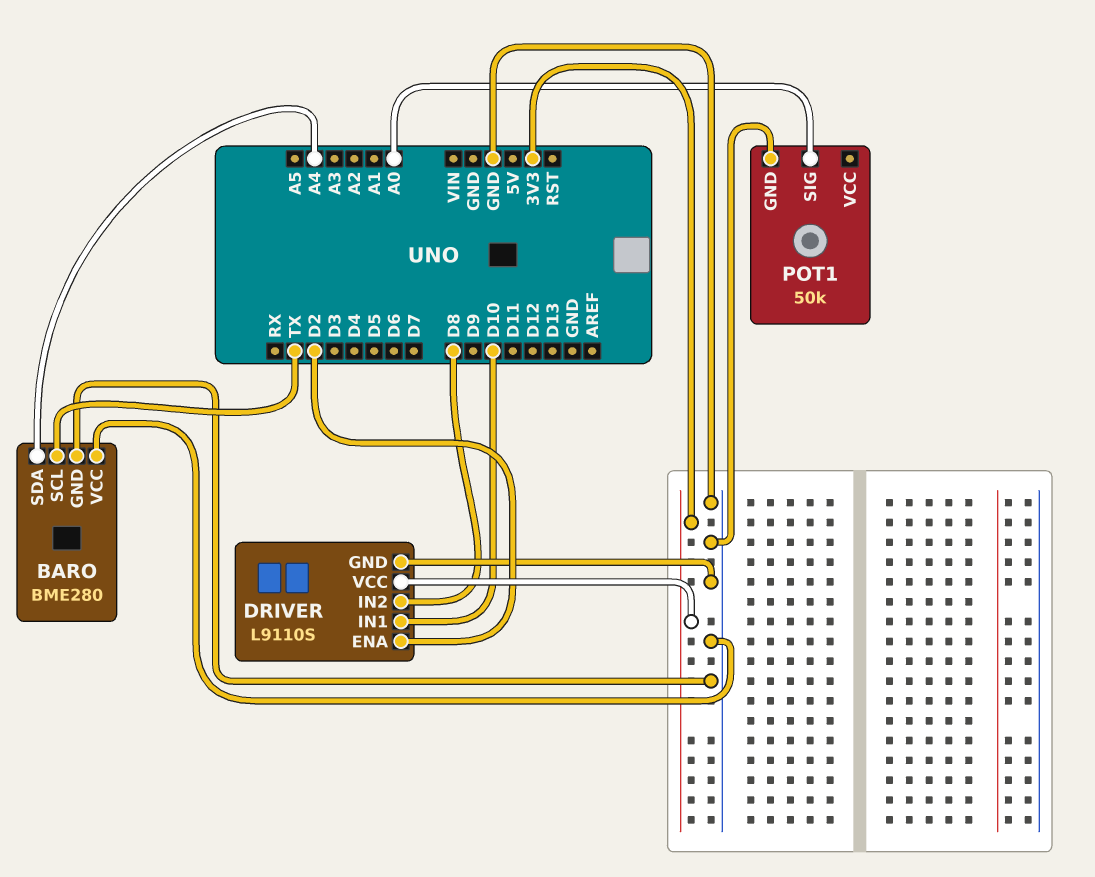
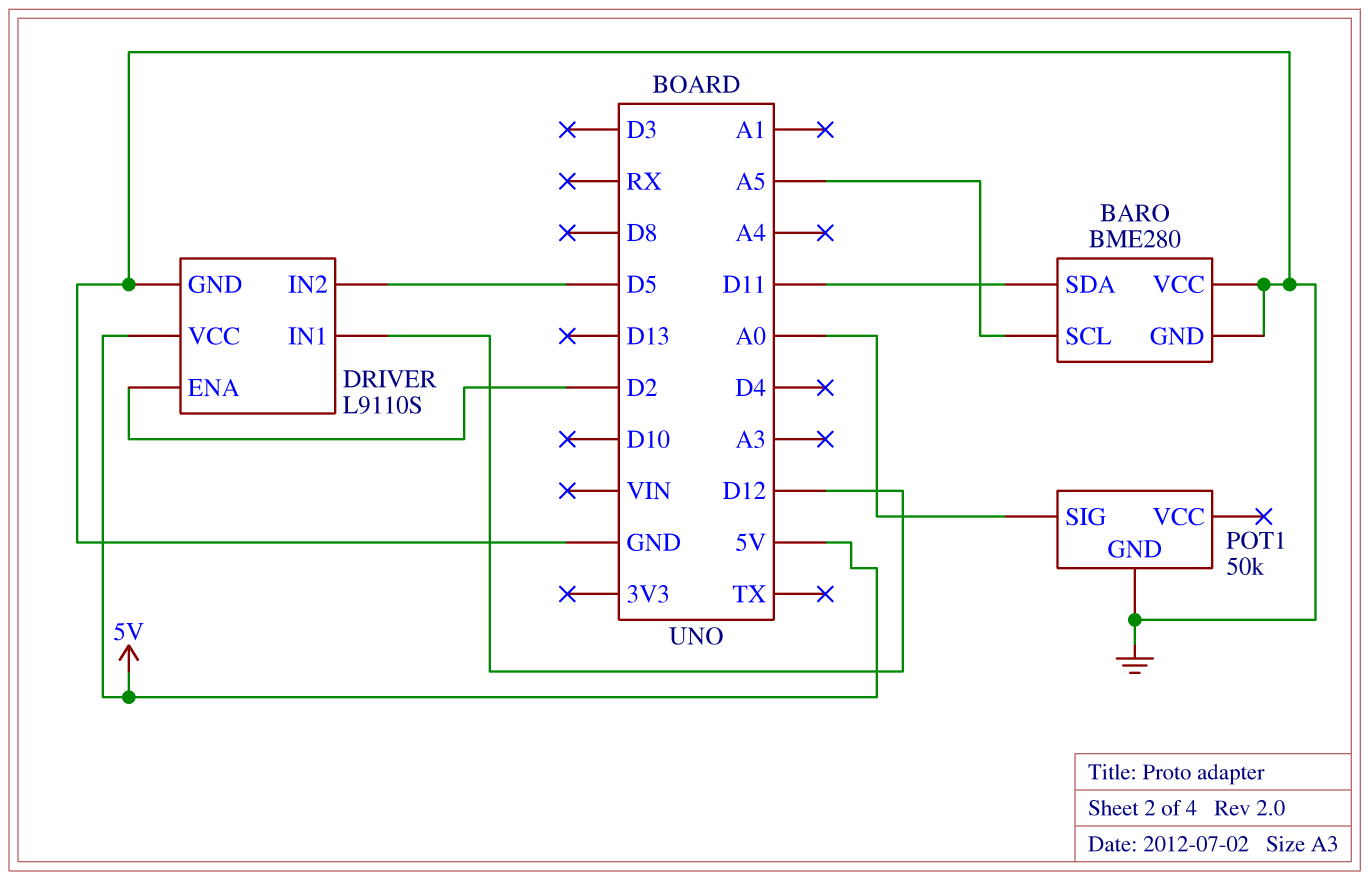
BARO pin SCL: TX -> A5
BARO pin SDA: A4 -> D11
DRIVER pin IN1: D10 -> D12
DRIVER pin IN2: D8 -> D5
DRIVER pin VCC: 3V3 -> 5V

